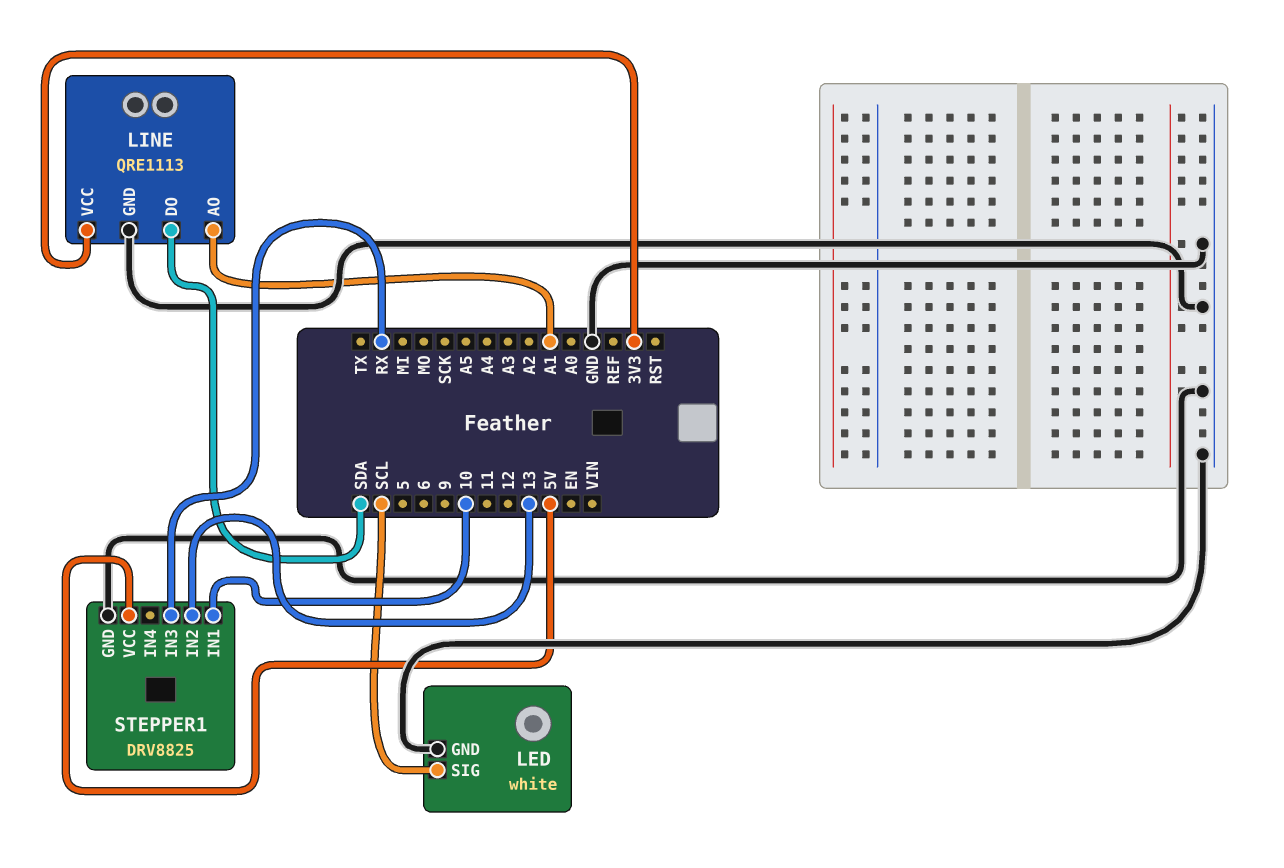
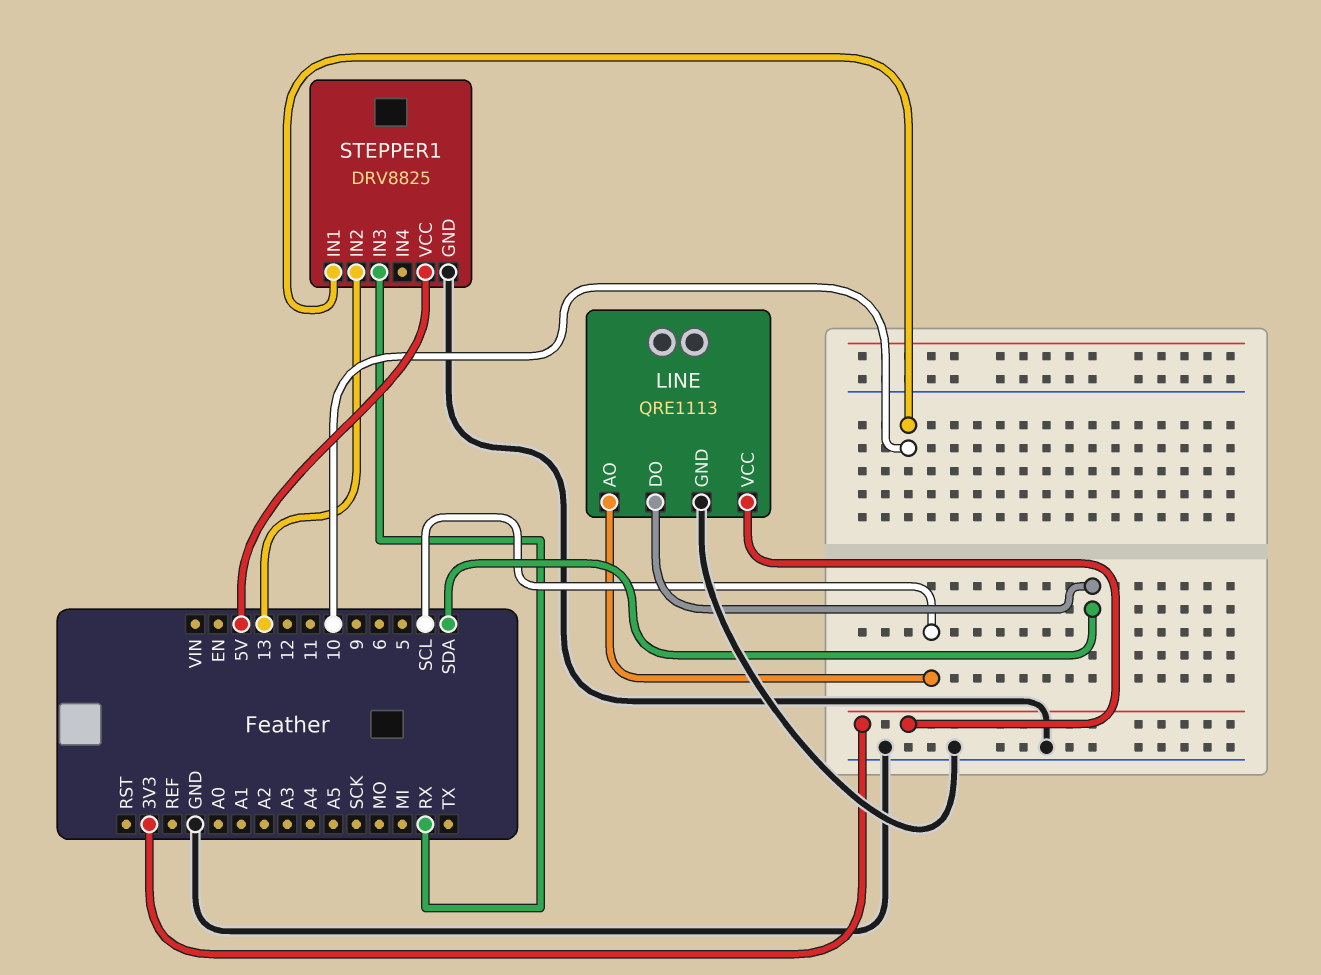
LED: white -> none
LED pin GND: GND -> none
LED pin SIG: SCL -> none
LINE pin AO: A1 -> SCL

